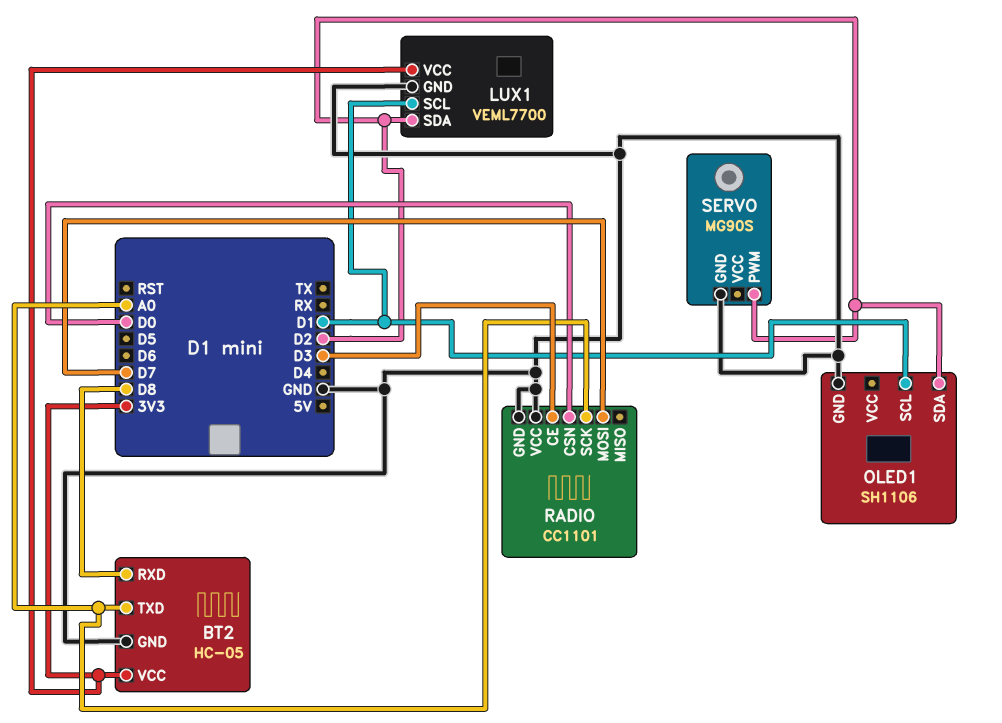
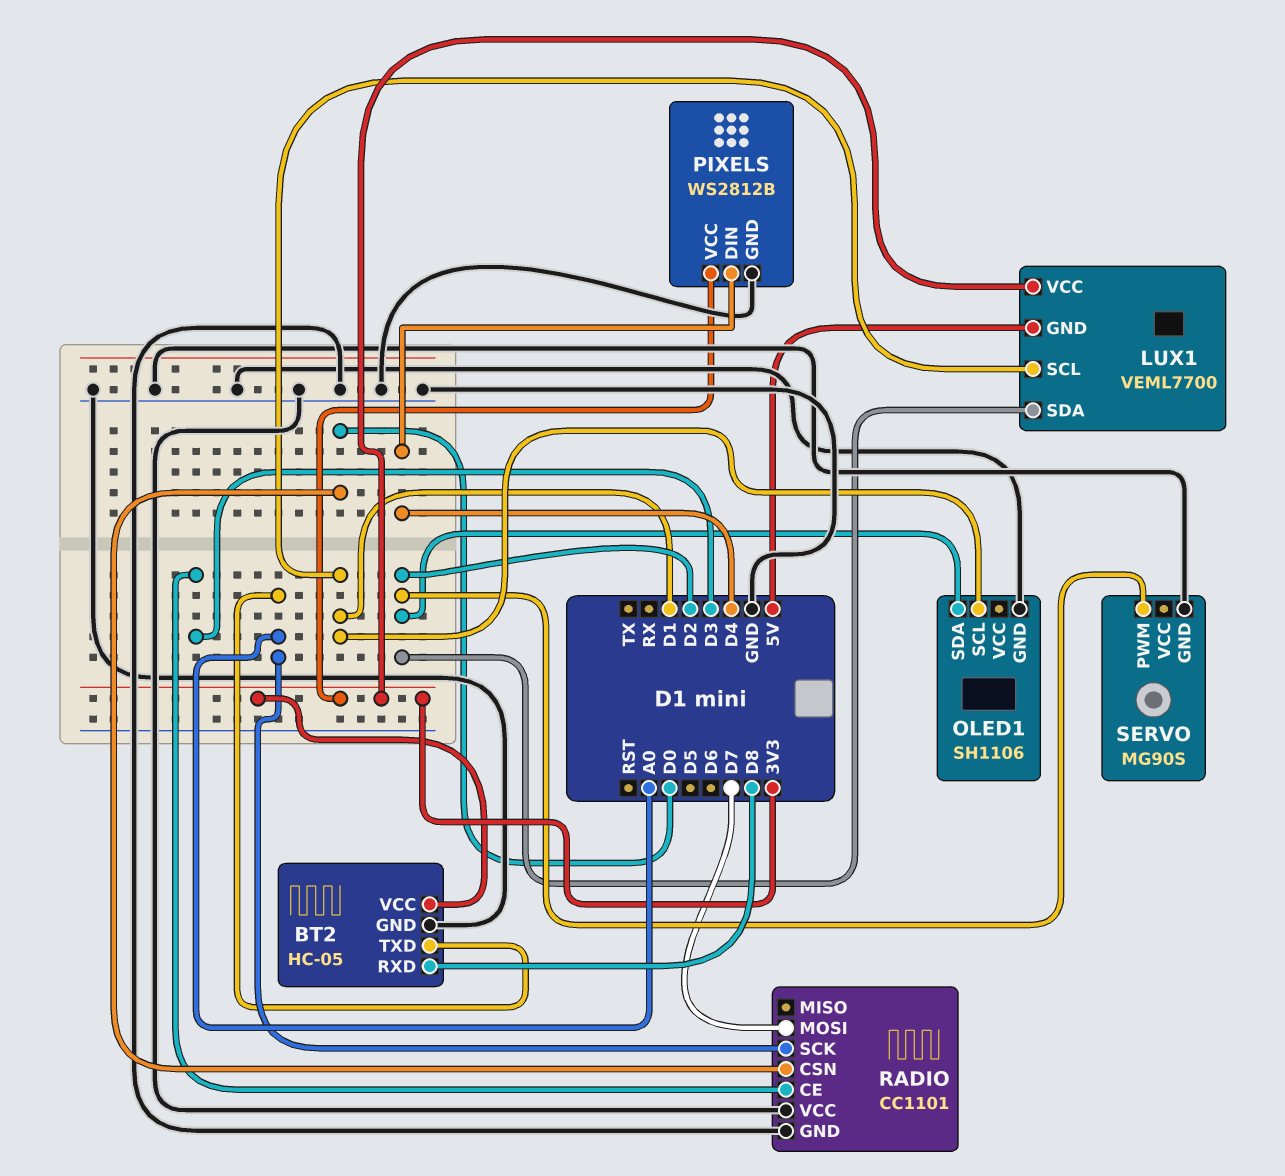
LUX1 pin GND: GND -> 5V
PIXELS: none -> WS2812B
PIXELS pin DIN: none -> D4
PIXELS pin GND: none -> GND
PIXELS pin VCC: none -> 3V3

